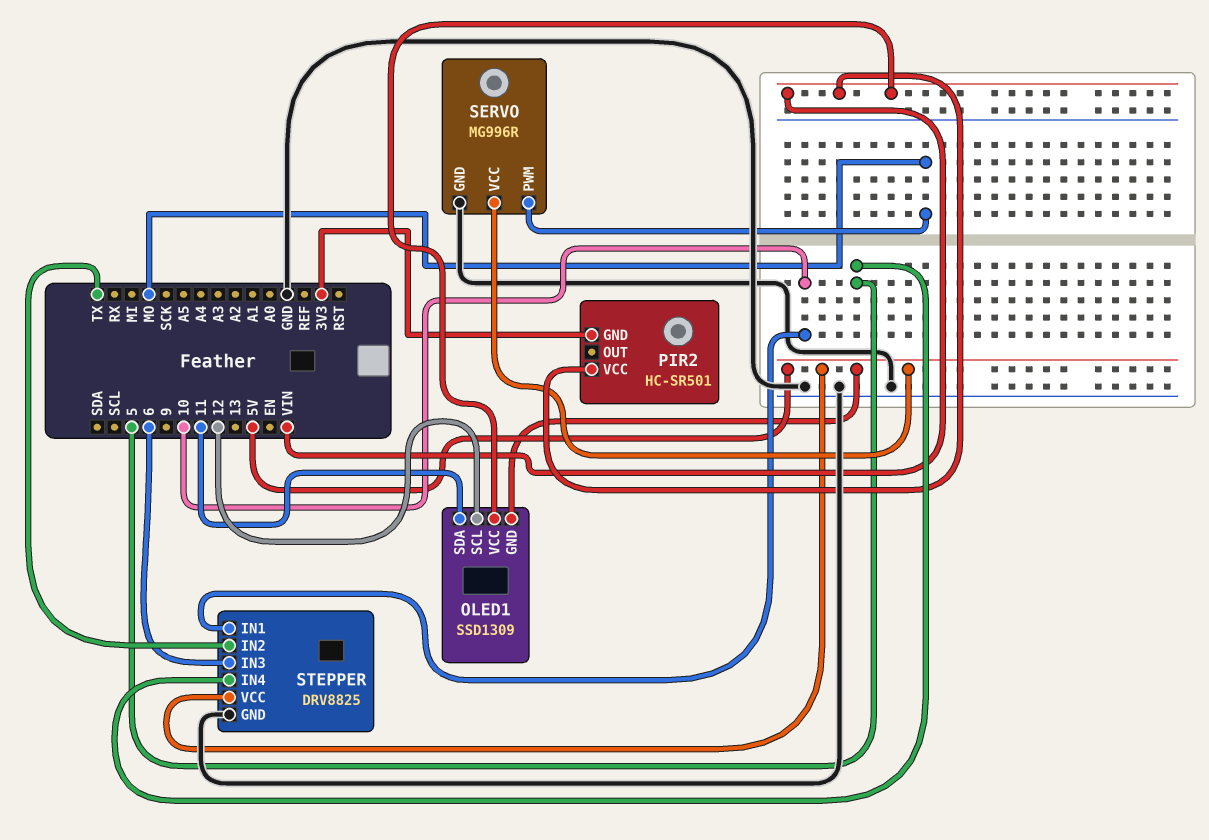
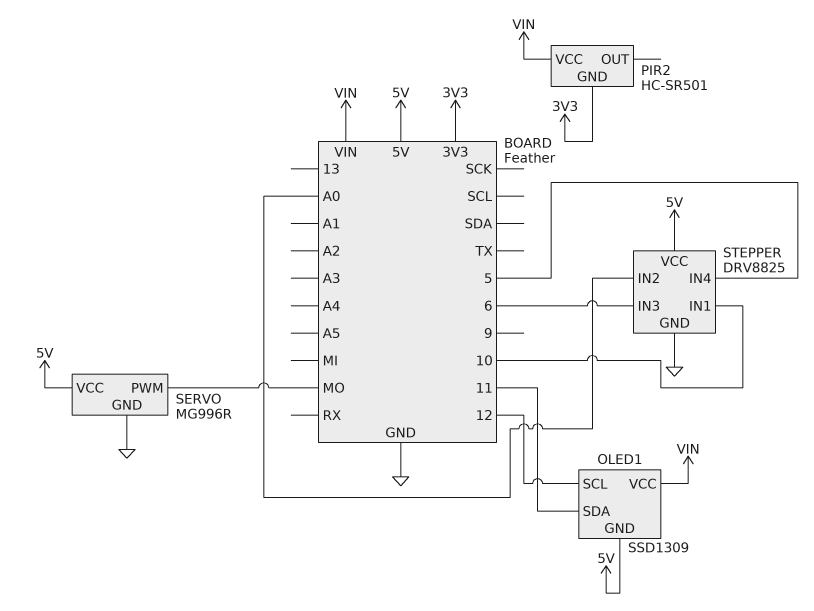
STEPPER pin IN2: TX -> A0

